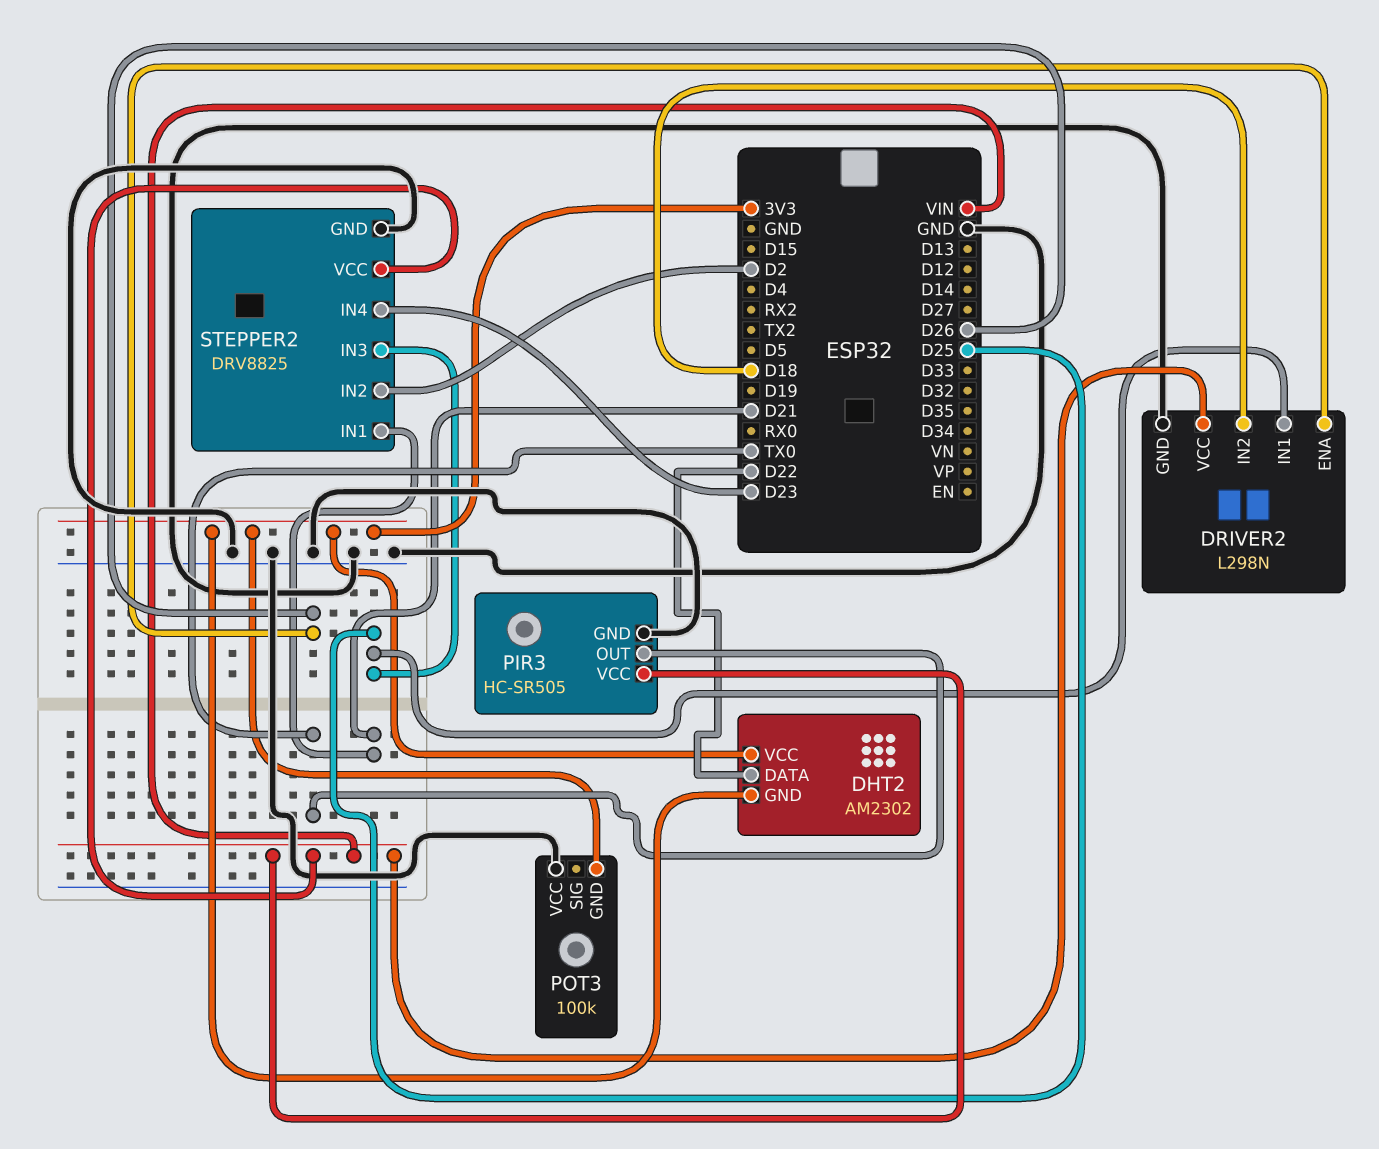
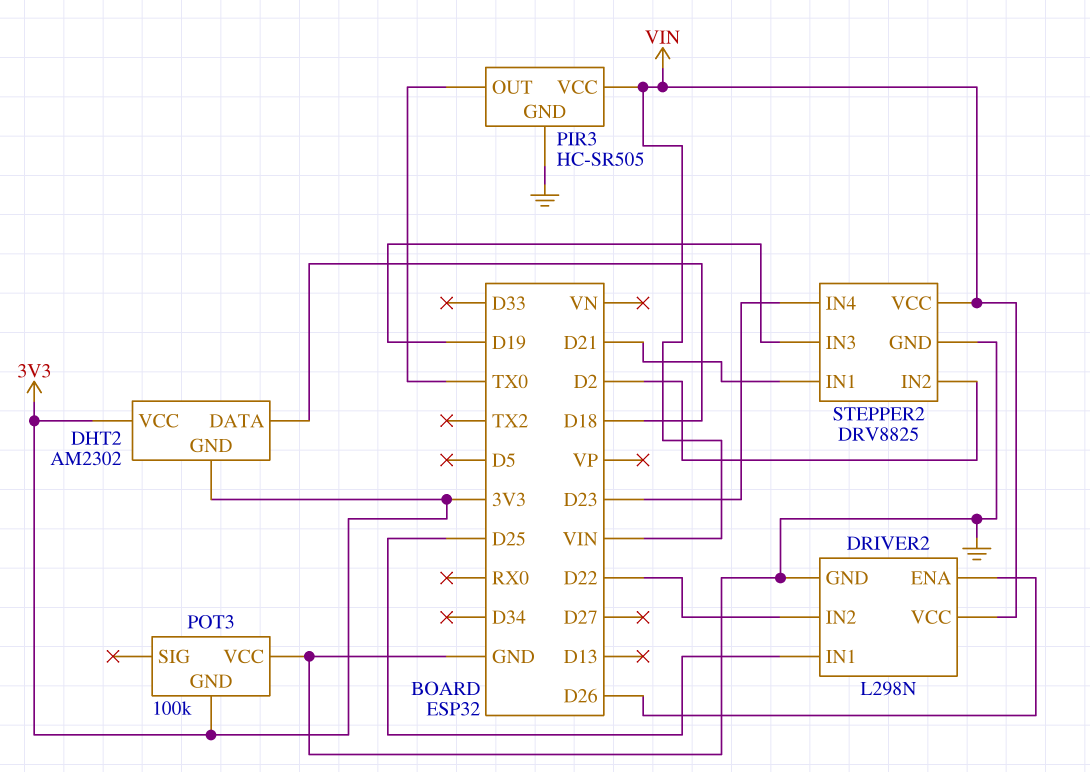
DHT2 pin DATA: D22 -> D18
DRIVER2 pin IN2: D18 -> D22
STEPPER2 pin IN3: D25 -> D19

